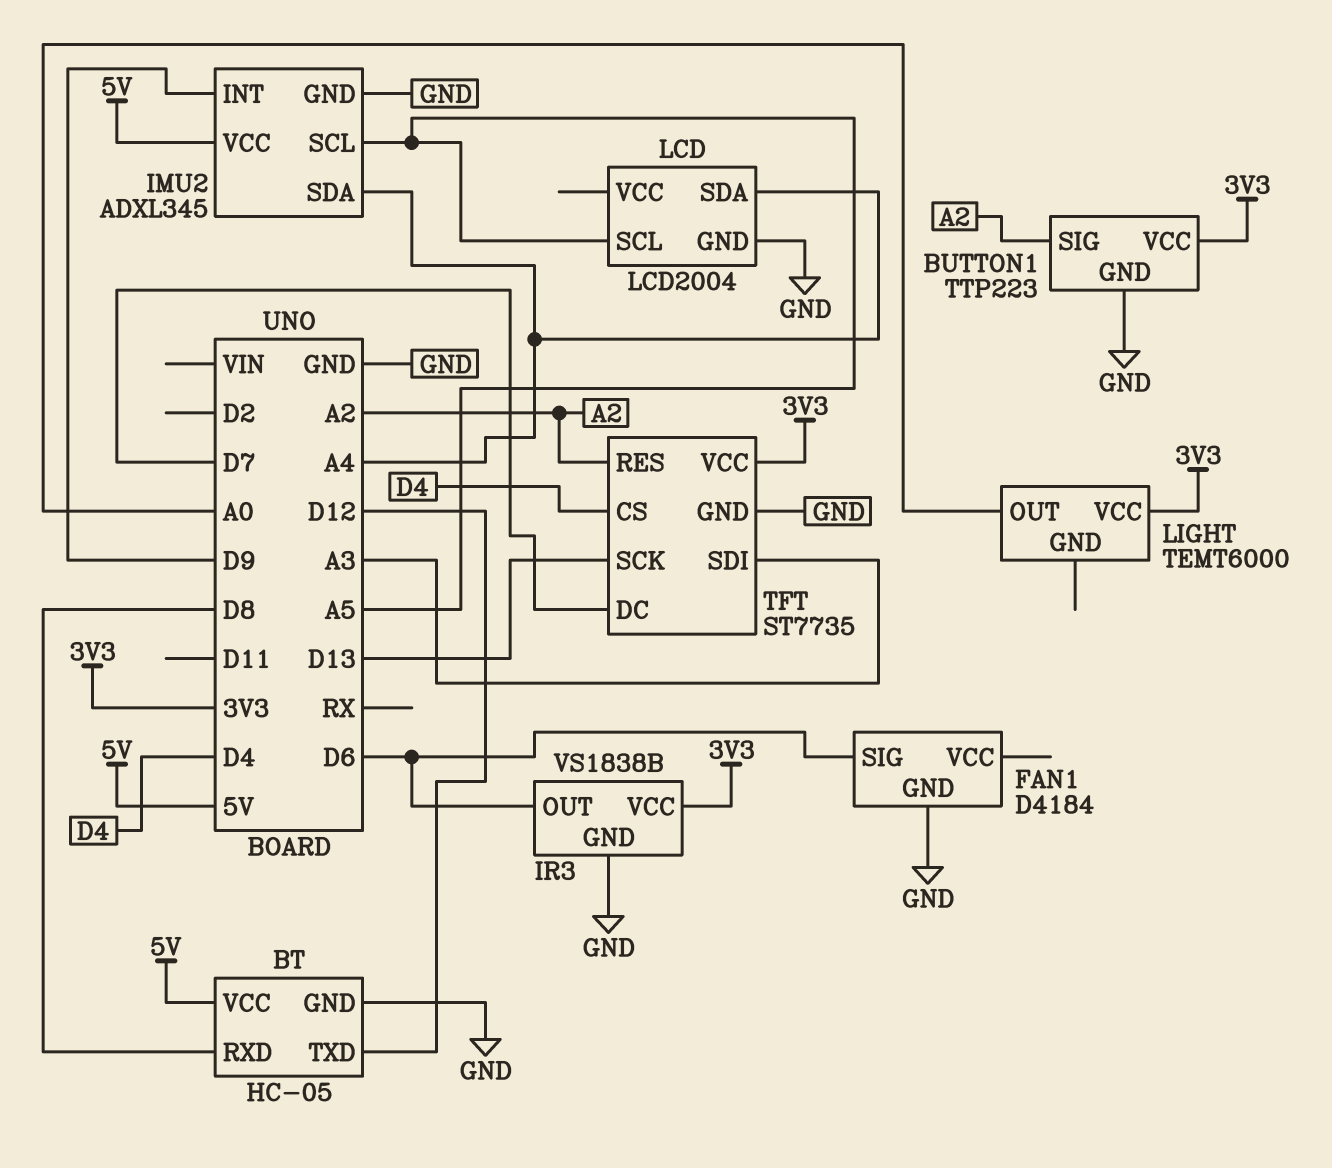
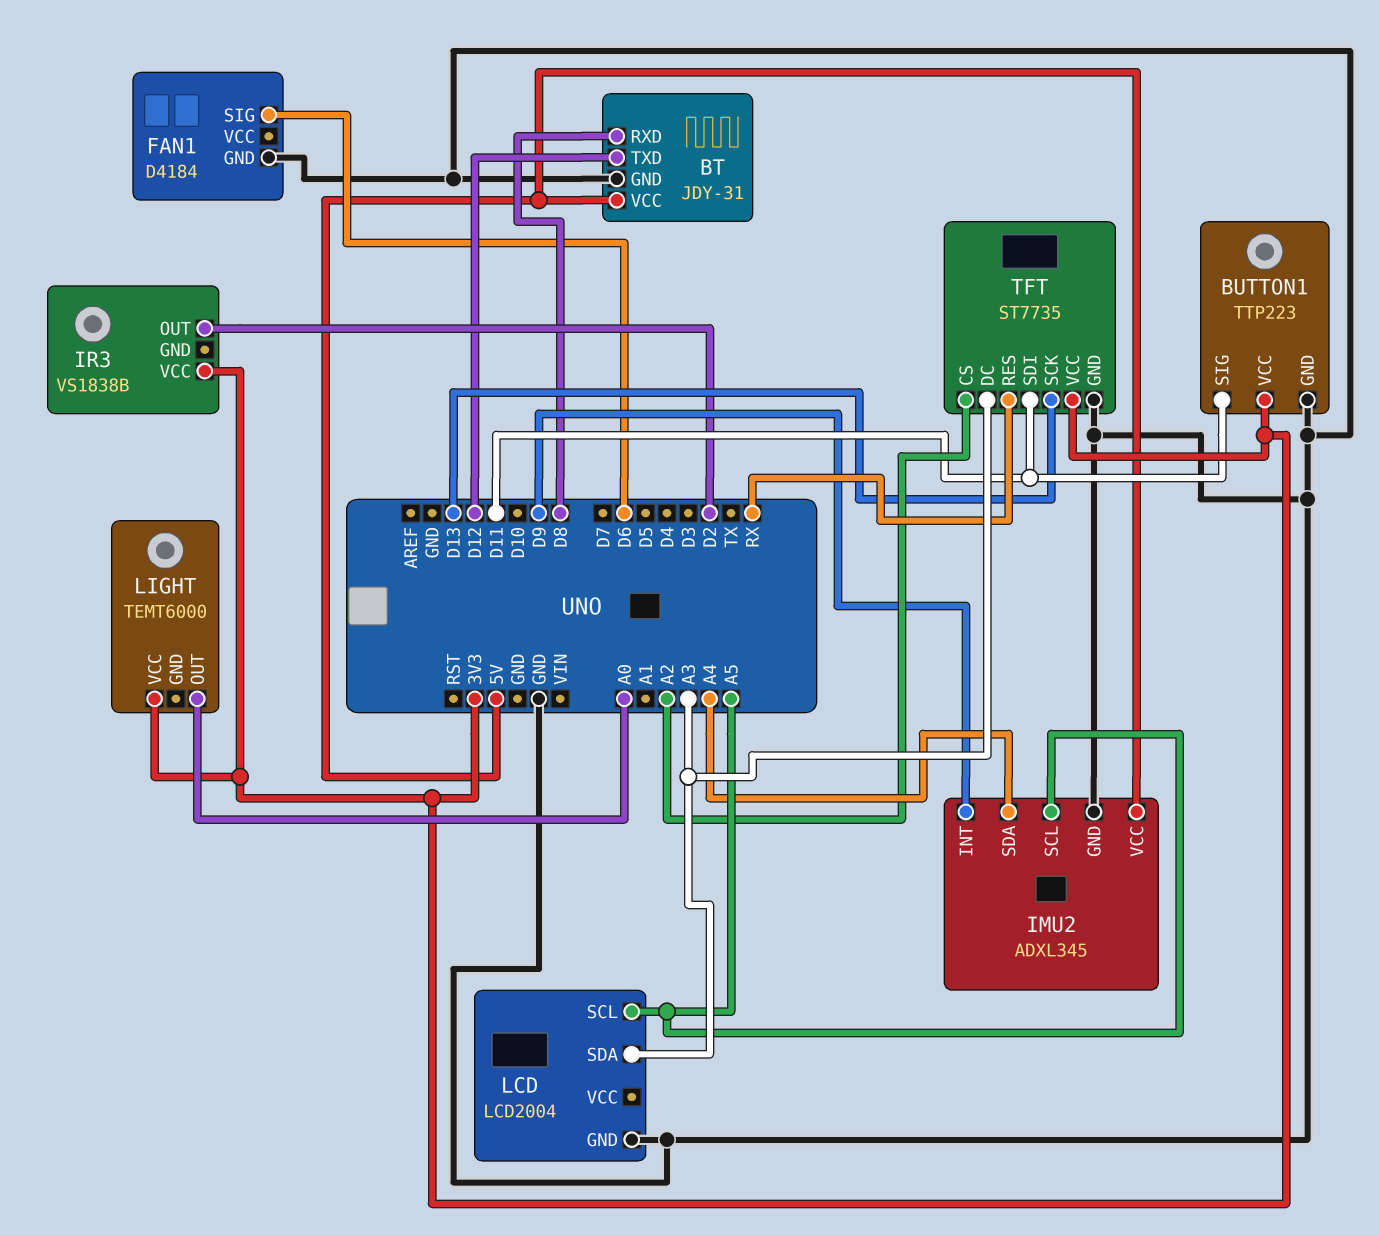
BT: HC-05 -> JDY-31
BUTTON1 pin SIG: A2 -> D11
IR3 pin GND: GND -> none
IR3 pin OUT: D6 -> D2
LCD pin SDA: A4 -> A3
TFT pin CS: D4 -> A2
TFT pin DC: D7 -> A3
TFT pin RES: A2 -> RX
TFT pin SDI: A3 -> D11

